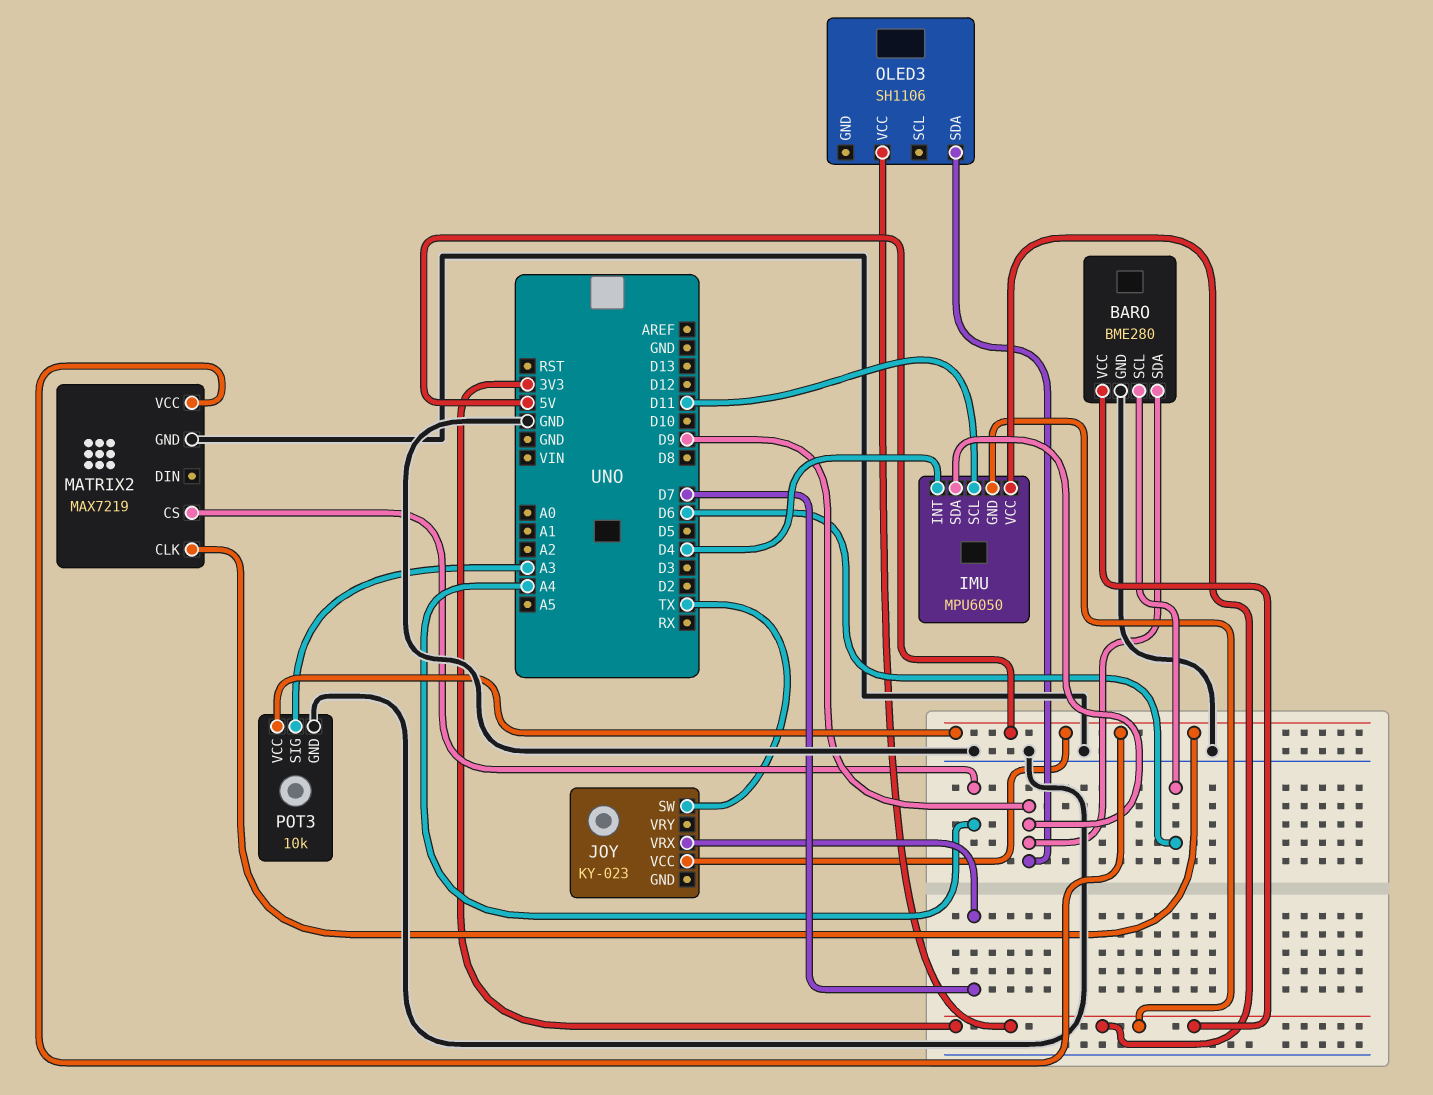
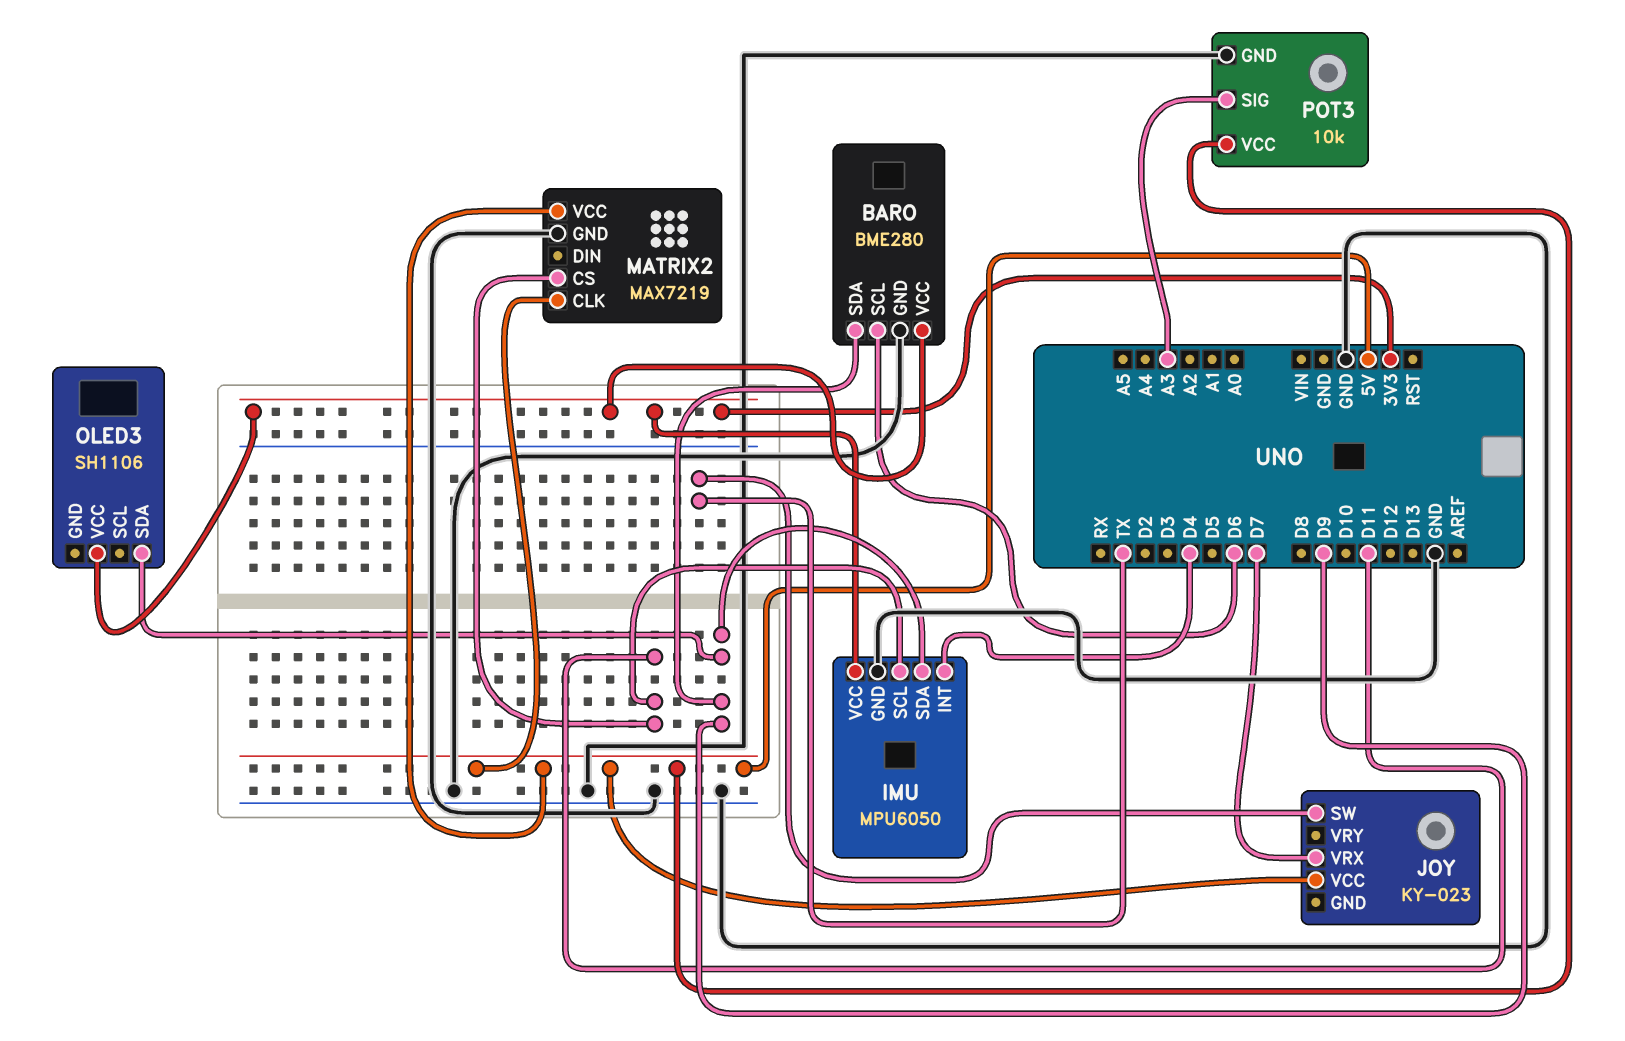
IMU pin GND: 3V3 -> GND
MATRIX2 pin CS: A4 -> D11

